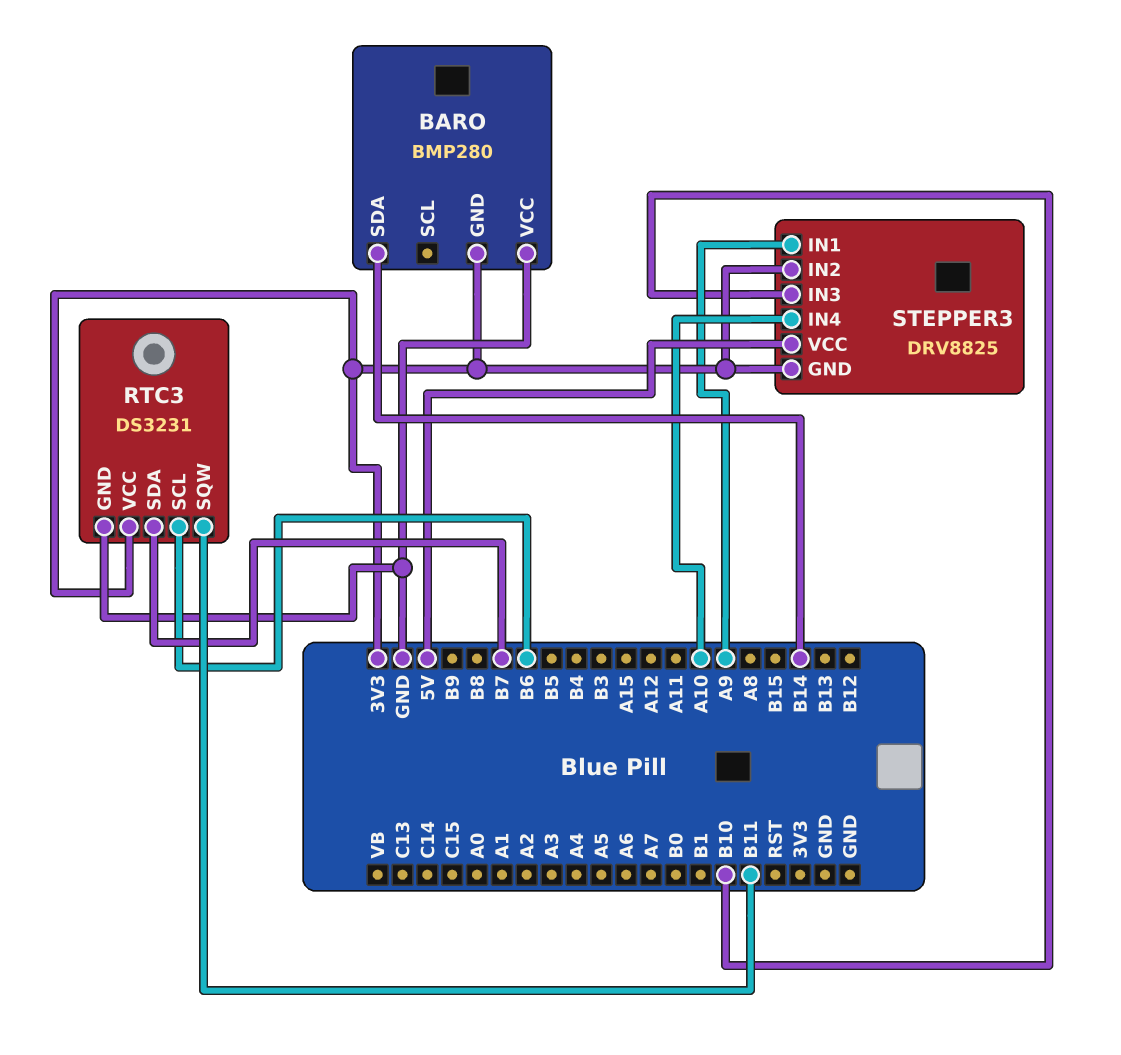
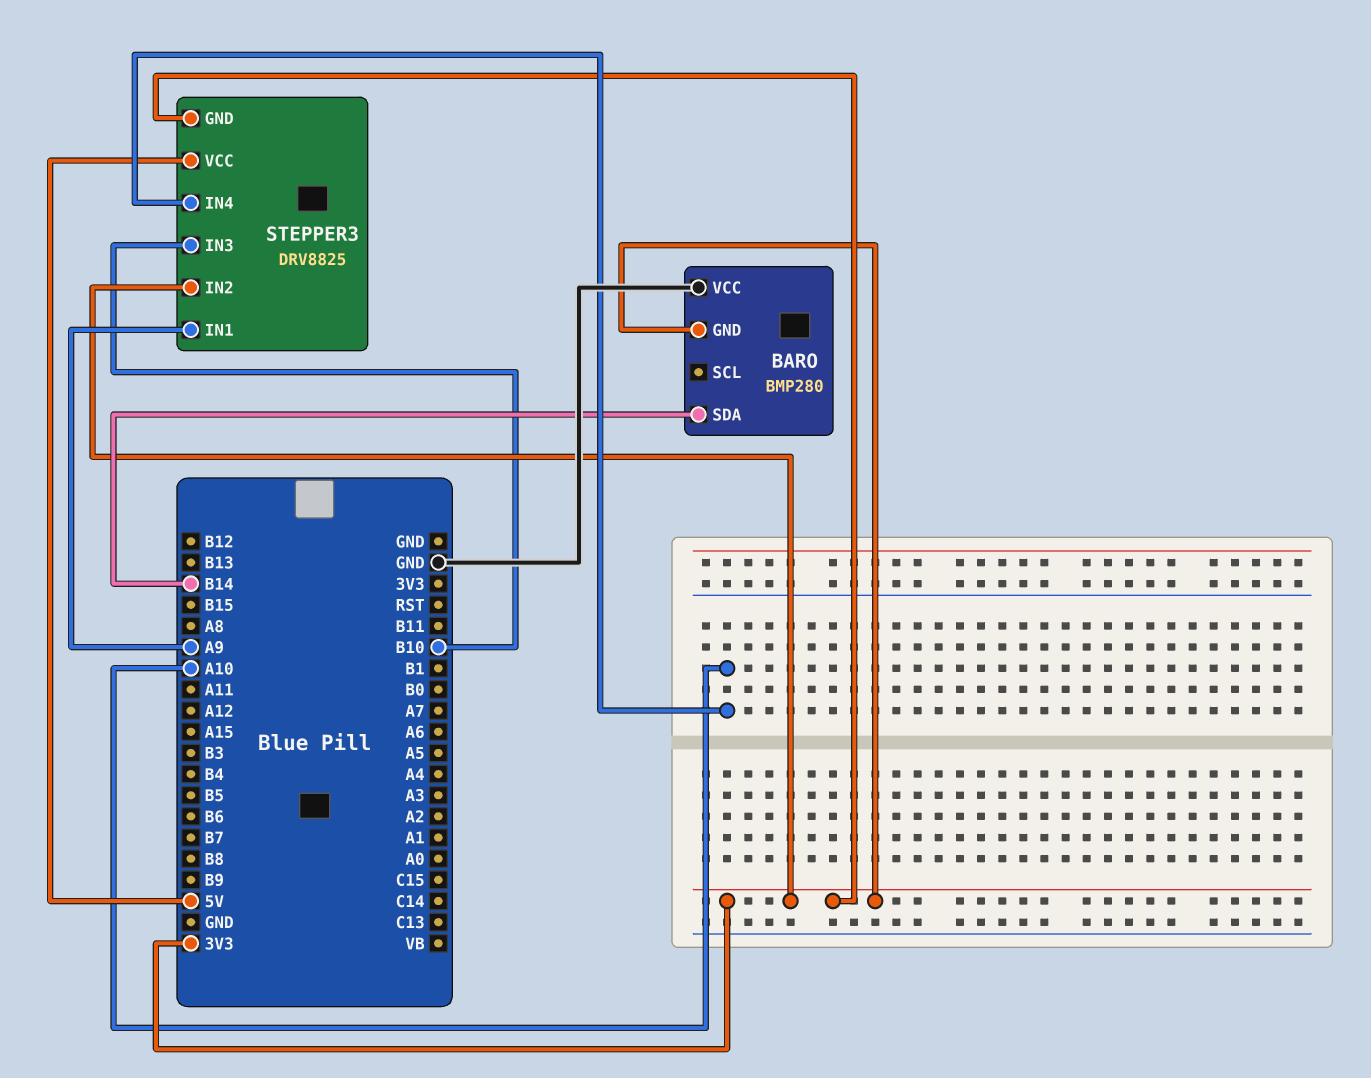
RTC3: DS3231 -> none
RTC3 pin GND: GND -> none
RTC3 pin SCL: B6 -> none
RTC3 pin SDA: B7 -> none
RTC3 pin SQW: B11 -> none
RTC3 pin VCC: 3V3 -> none

